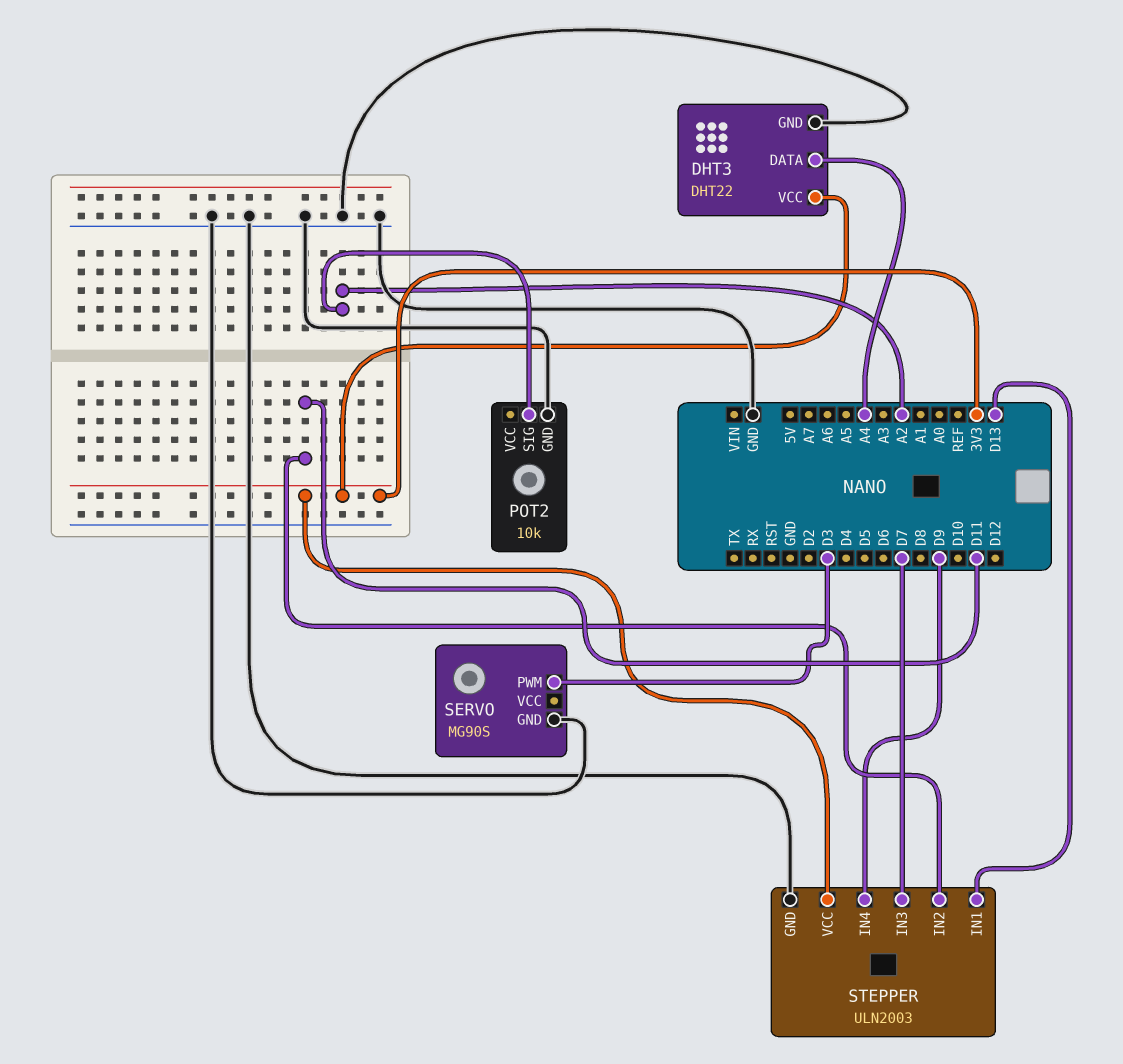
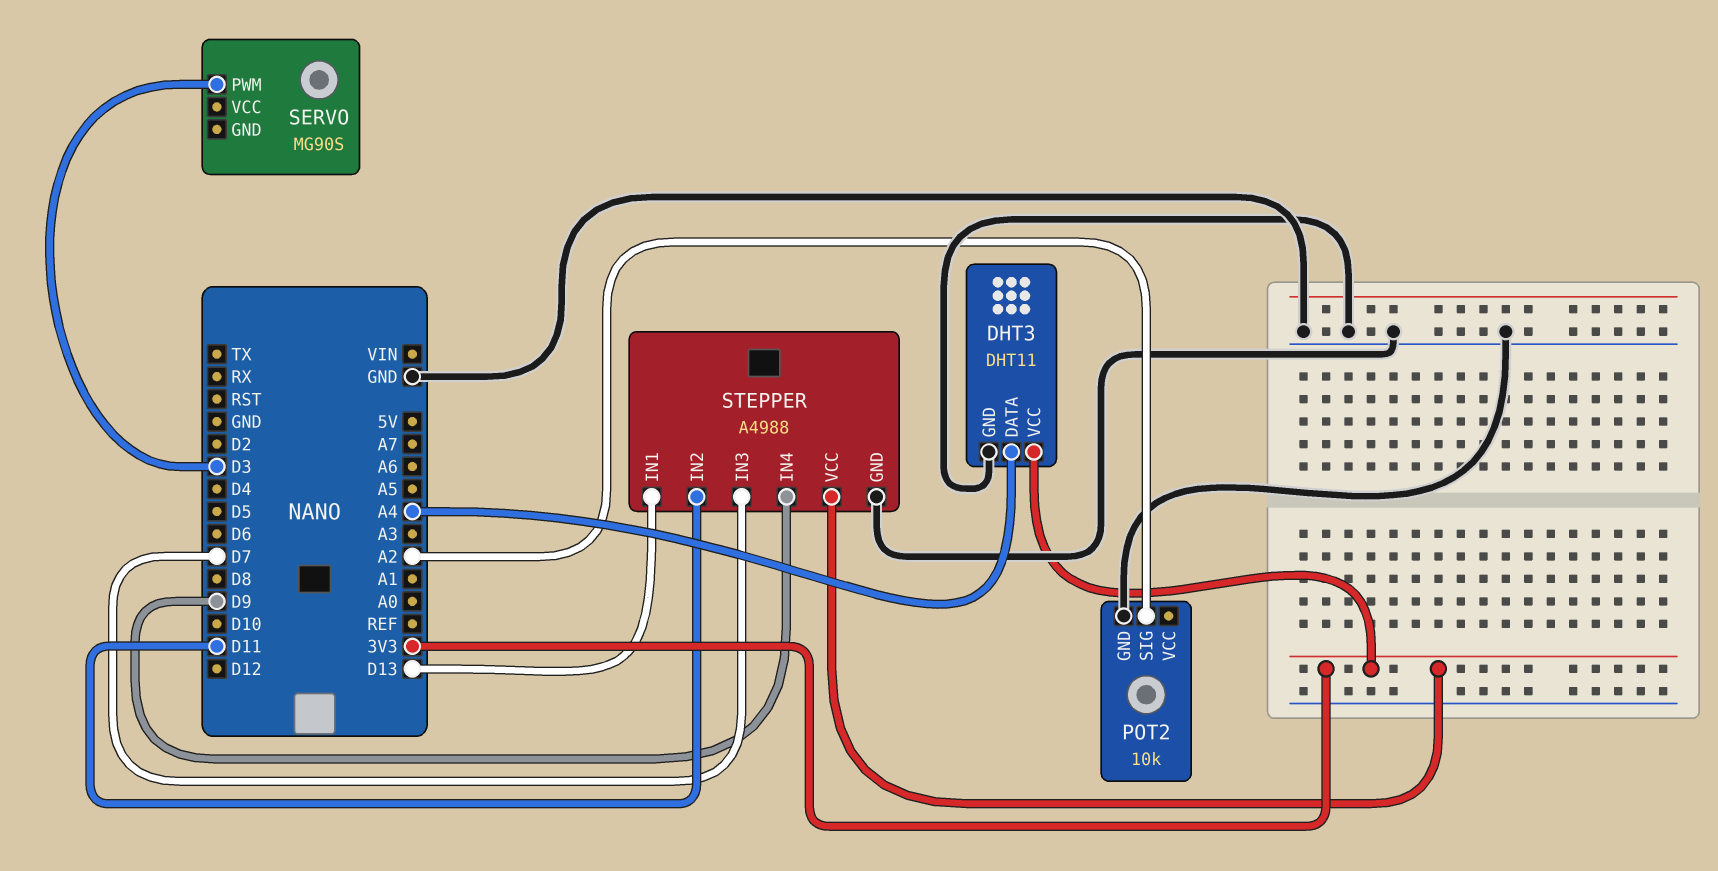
DHT3: DHT22 -> DHT11
SERVO pin GND: GND -> none
STEPPER: ULN2003 -> A4988

